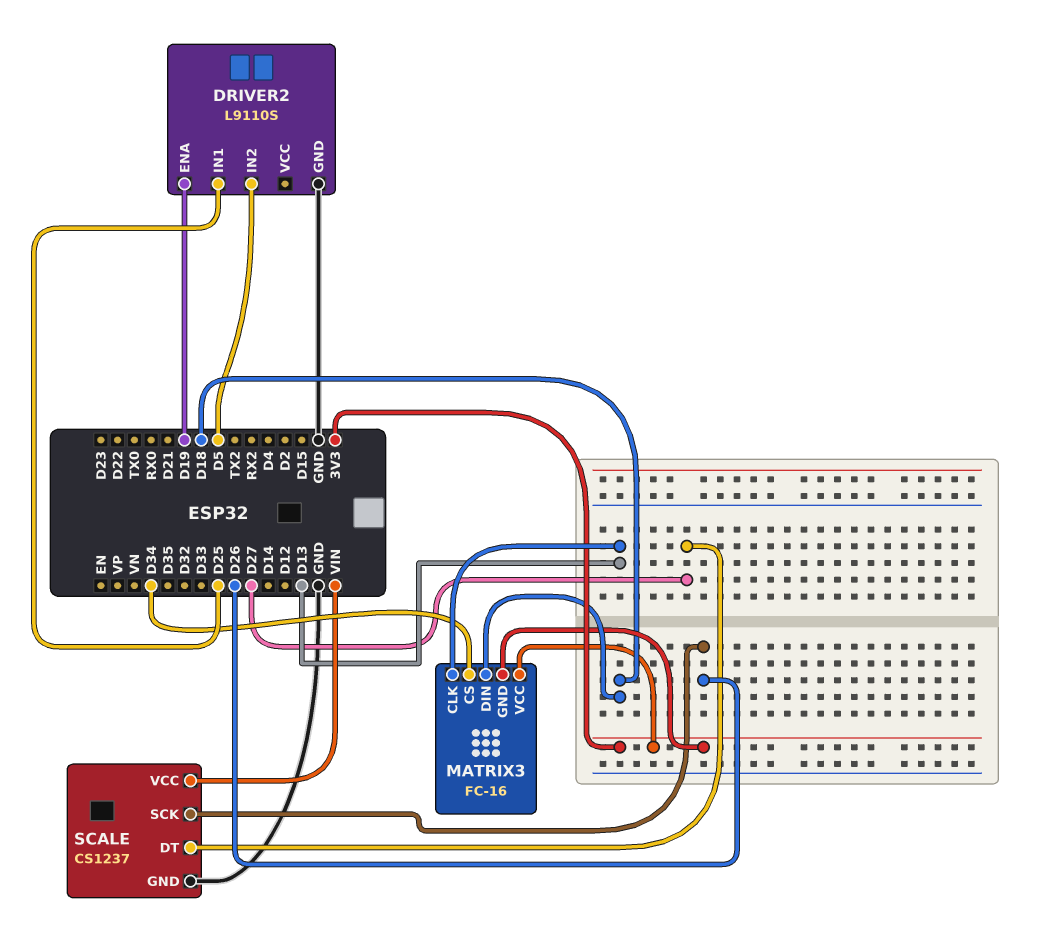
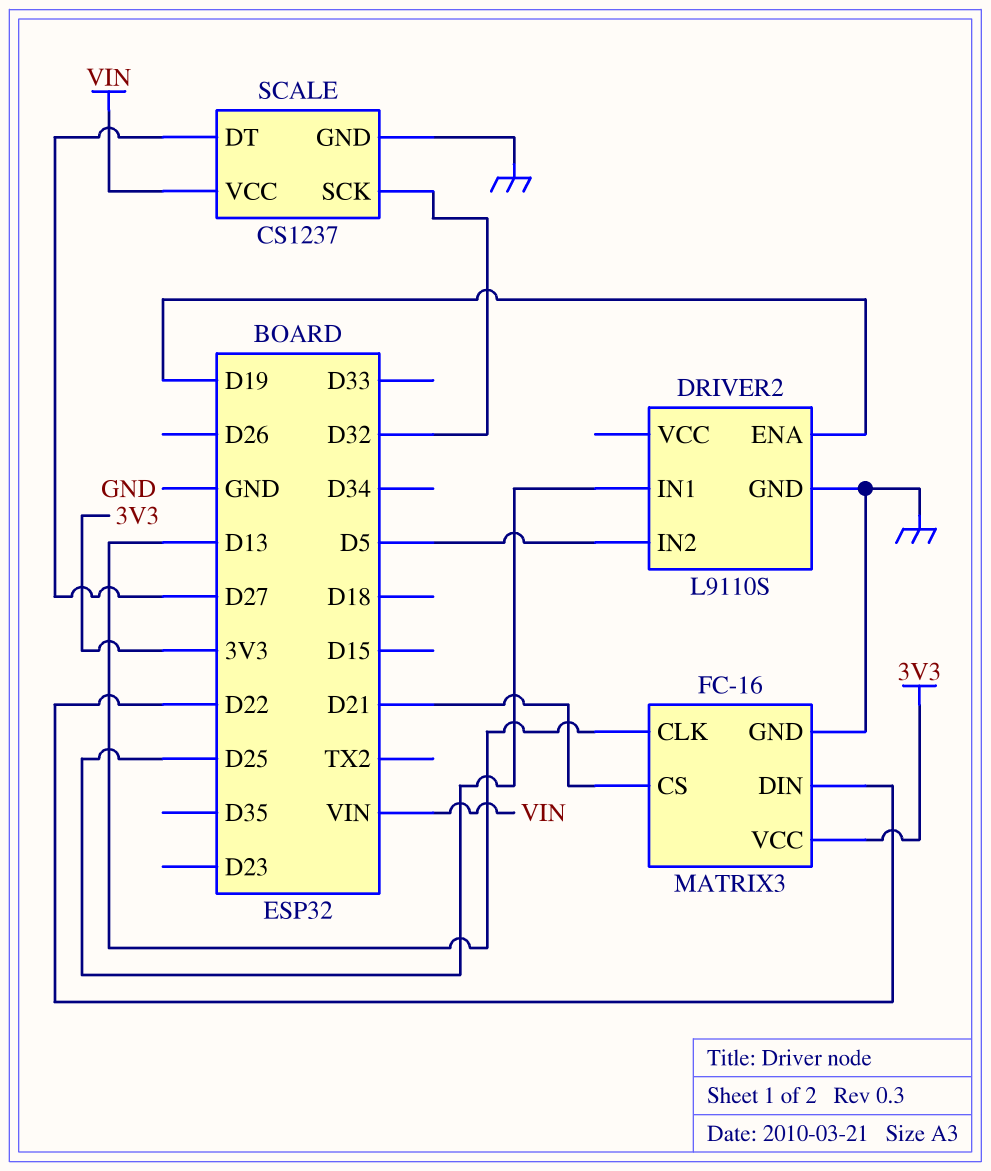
MATRIX3 pin CS: D34 -> D21
MATRIX3 pin DIN: D18 -> D22
MATRIX3 pin GND: 3V3 -> GND
SCALE pin SCK: D26 -> D32

